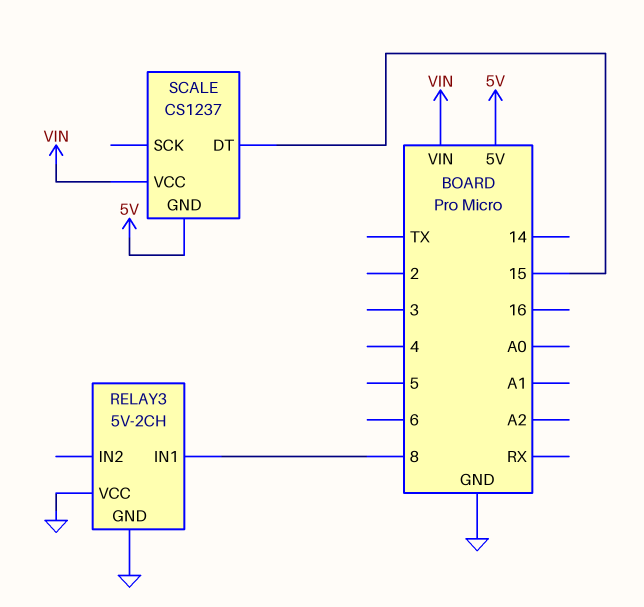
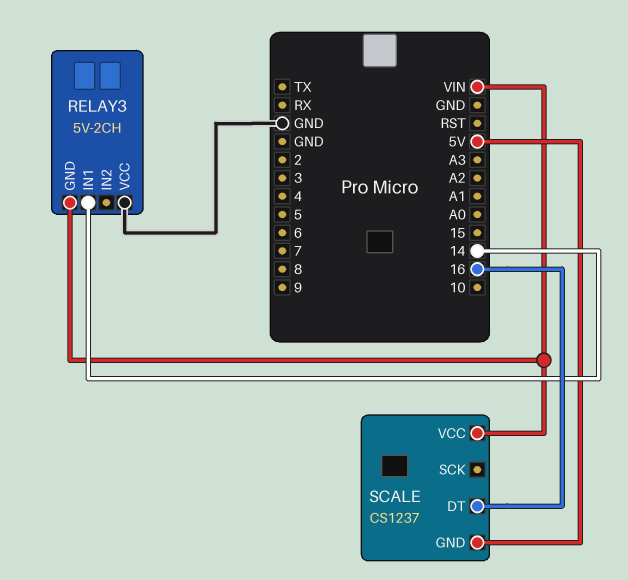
RELAY3 pin GND: GND -> VIN
RELAY3 pin IN1: 8 -> 14
SCALE pin DT: 15 -> 16

